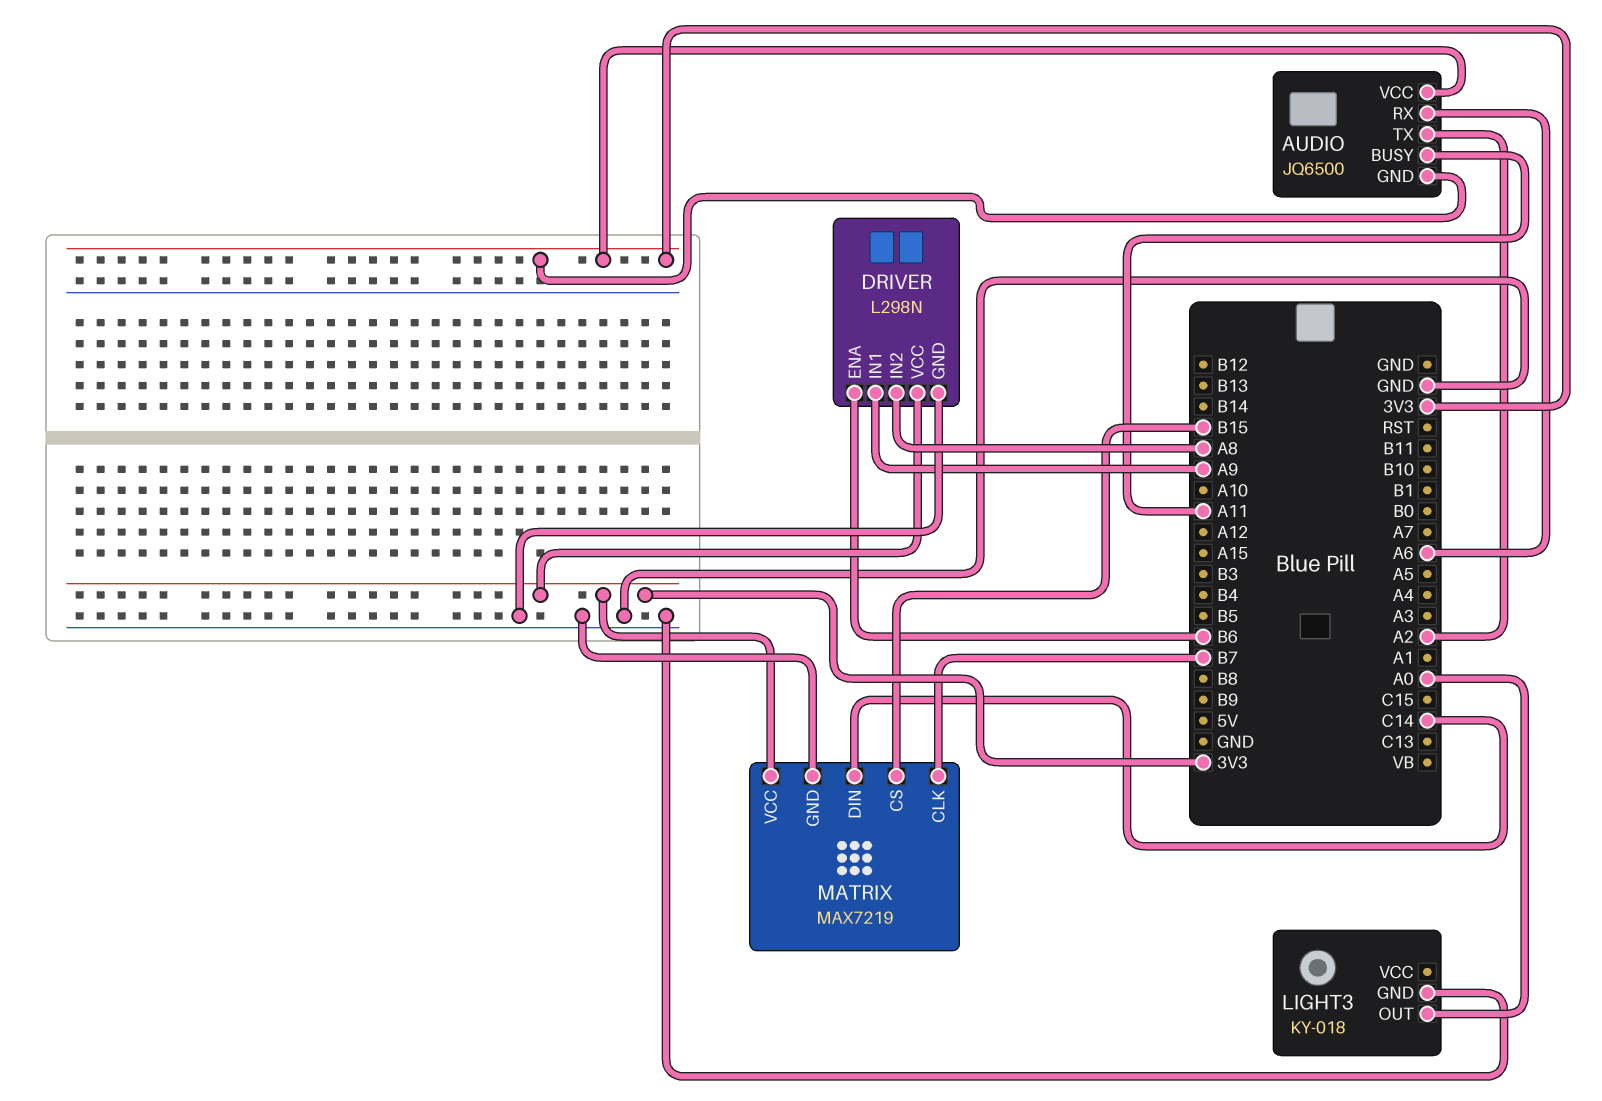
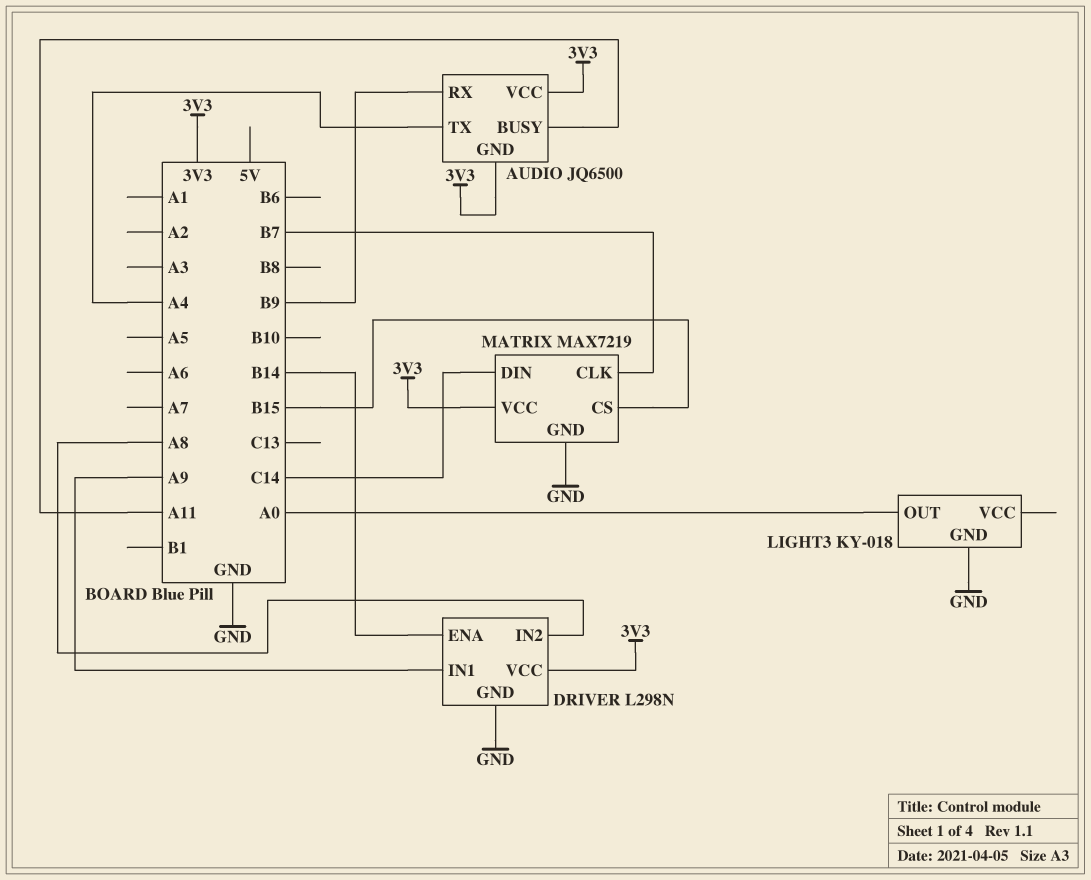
AUDIO pin RX: A6 -> B9
AUDIO pin TX: A2 -> A4
DRIVER pin ENA: B6 -> B14

